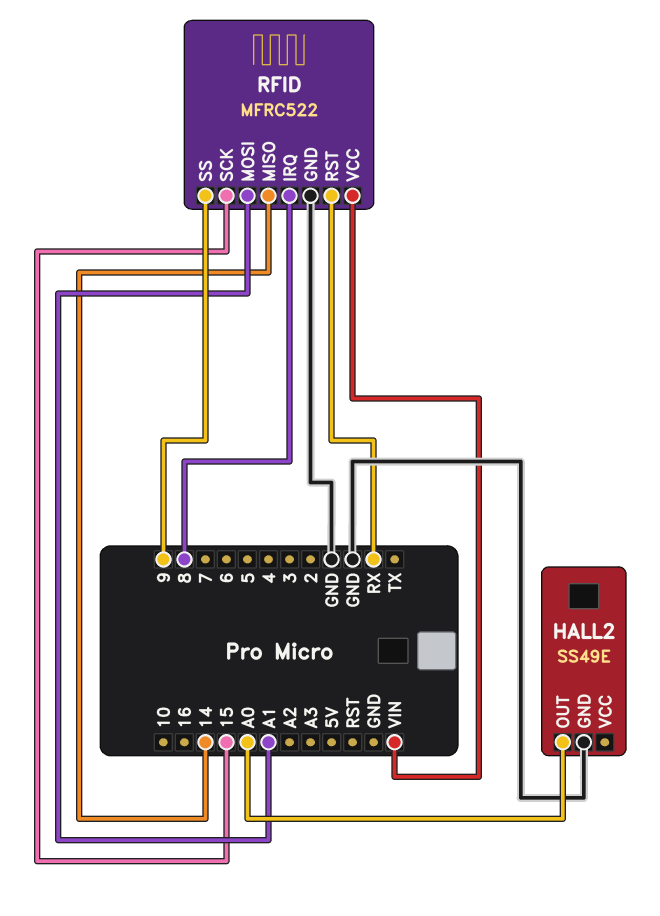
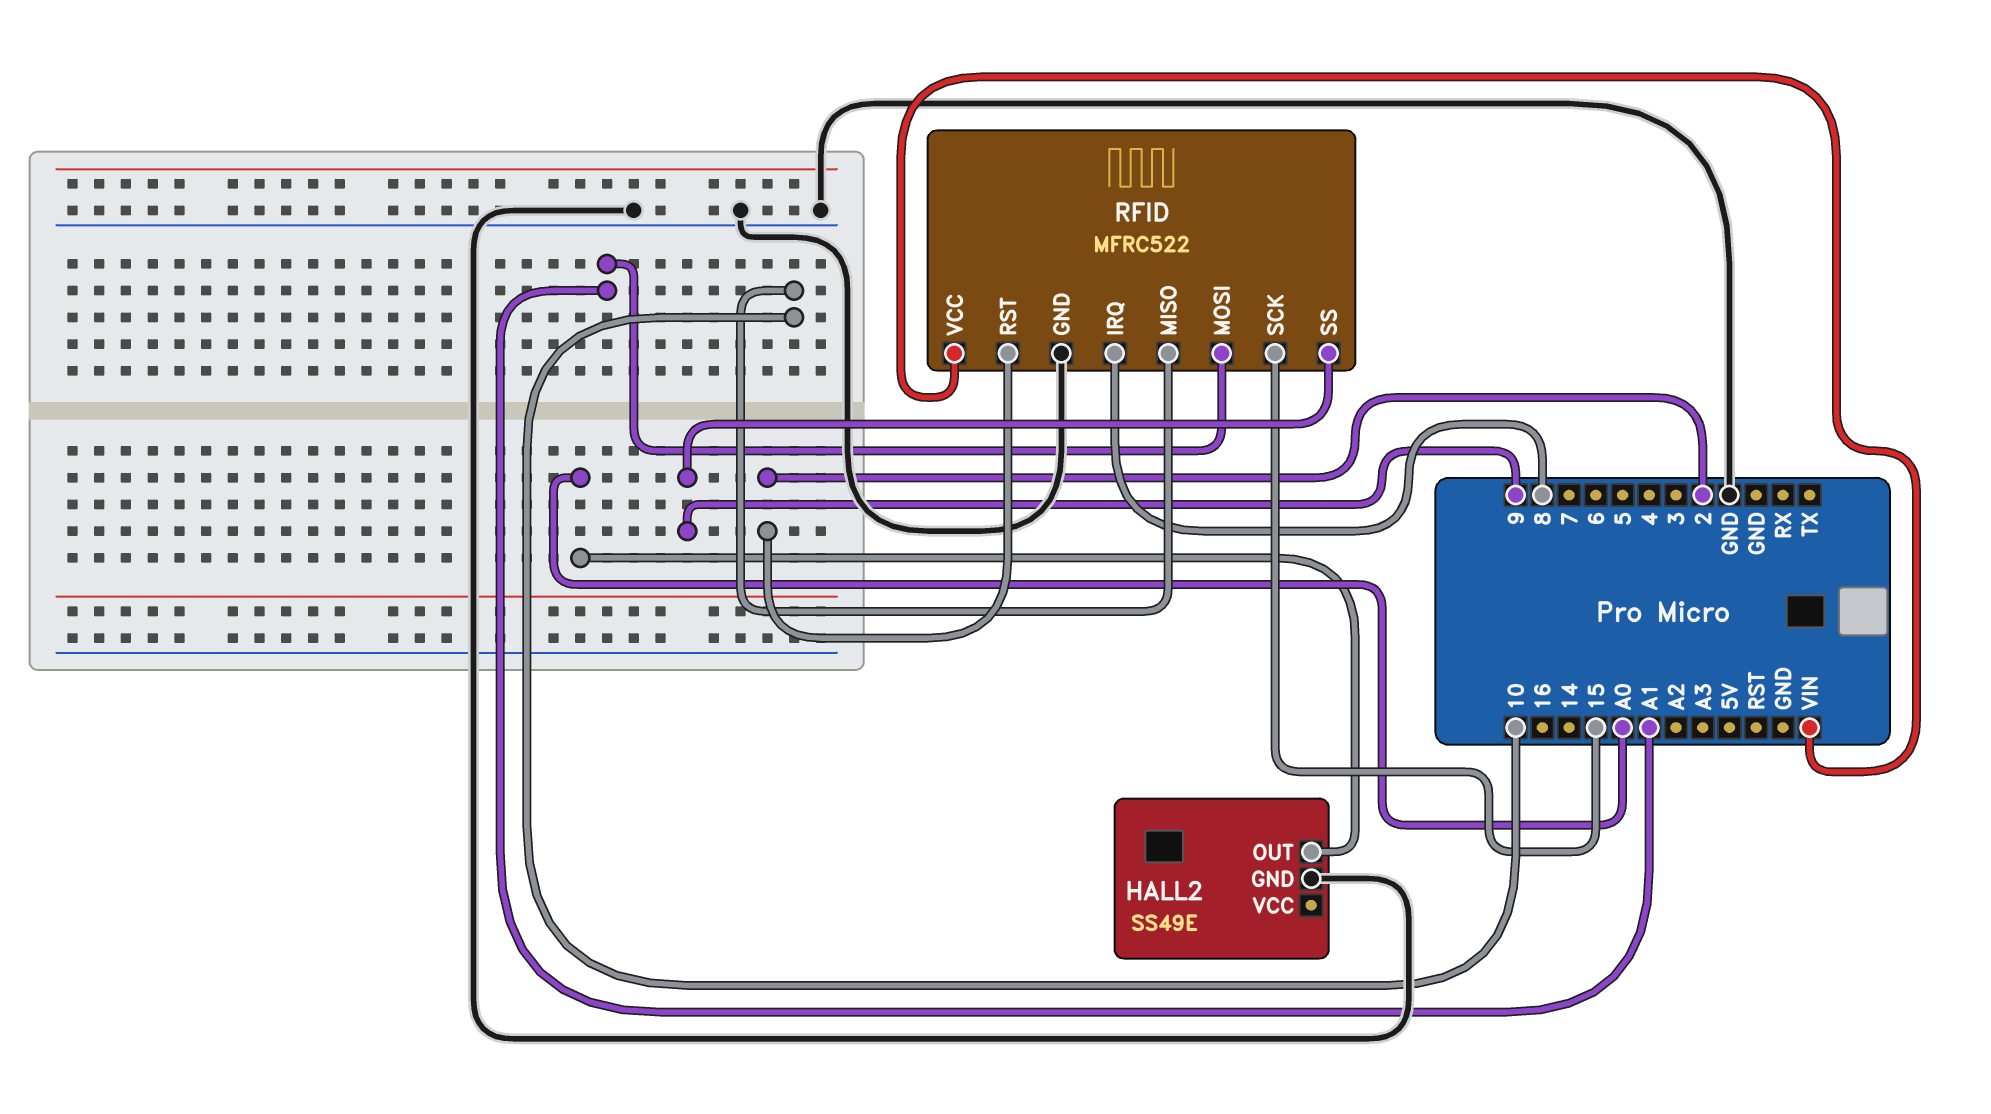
RFID pin MISO: 14 -> 10
RFID pin RST: RX -> 2

